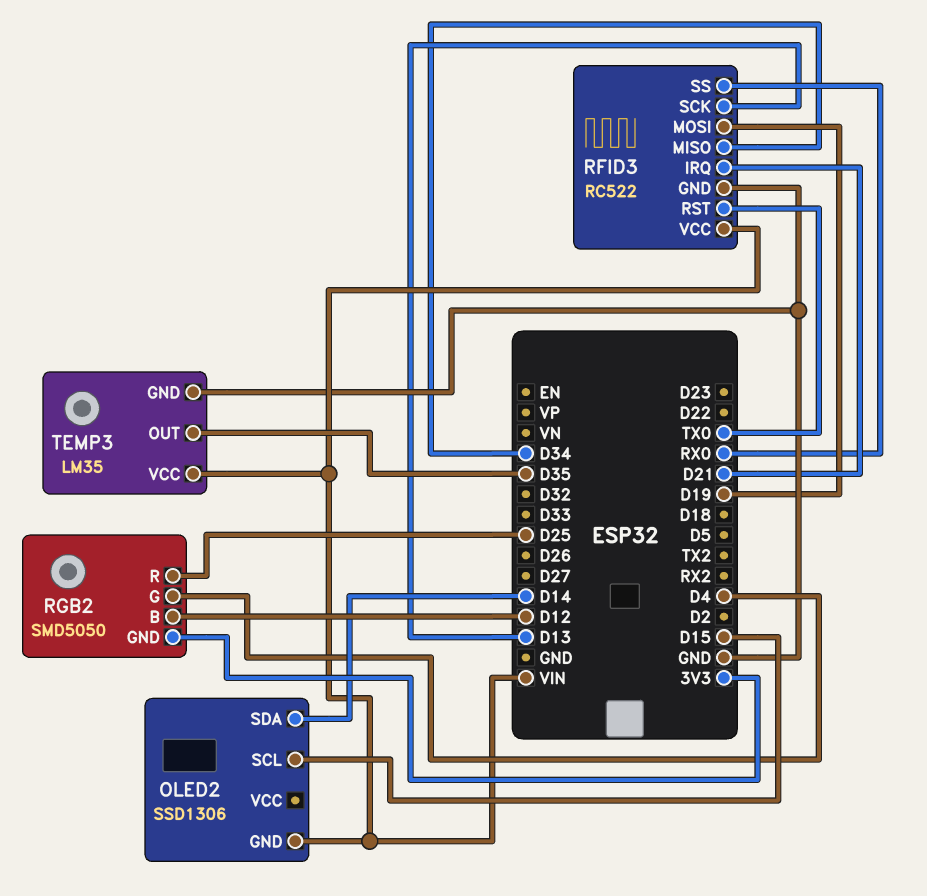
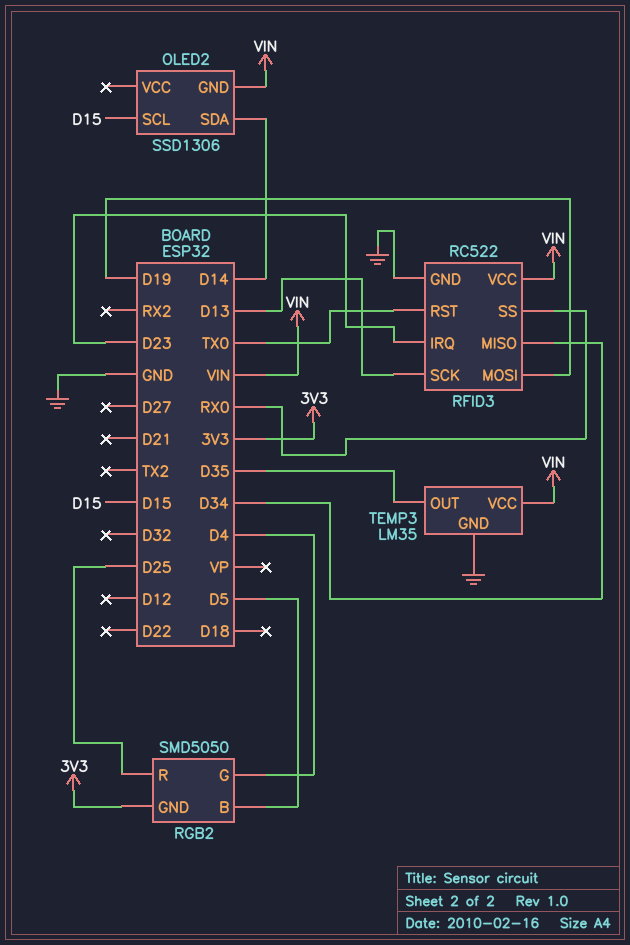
RFID3 pin IRQ: D21 -> D23
RGB2 pin B: D12 -> D5

